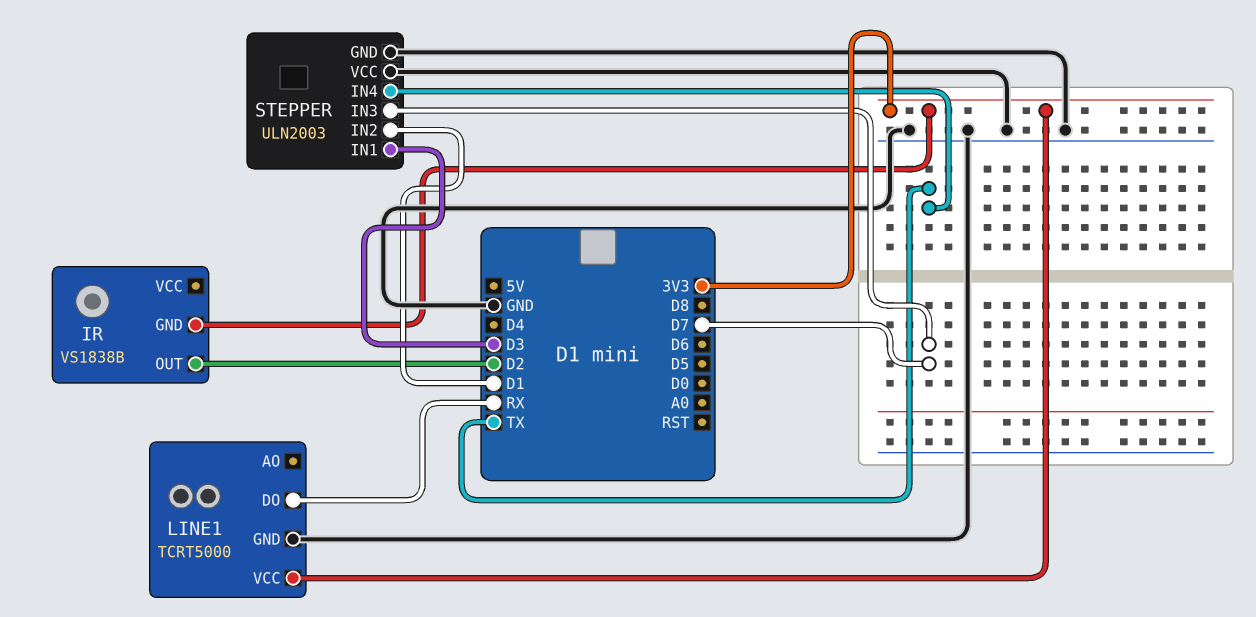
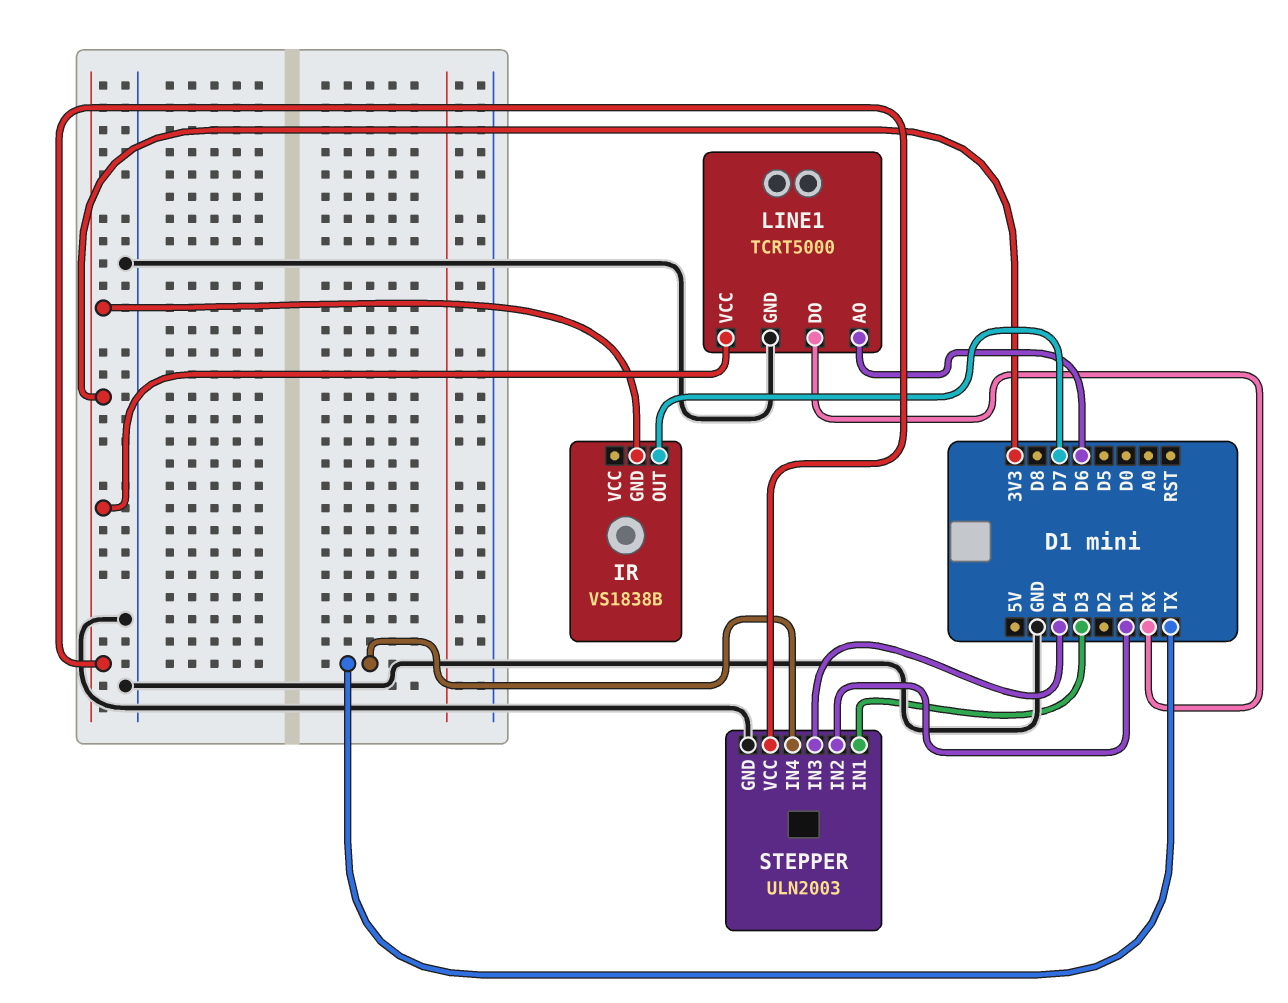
IR pin OUT: D2 -> D7
LINE1 pin AO: none -> D6
STEPPER pin IN3: D7 -> D4
STEPPER pin VCC: GND -> 3V3

